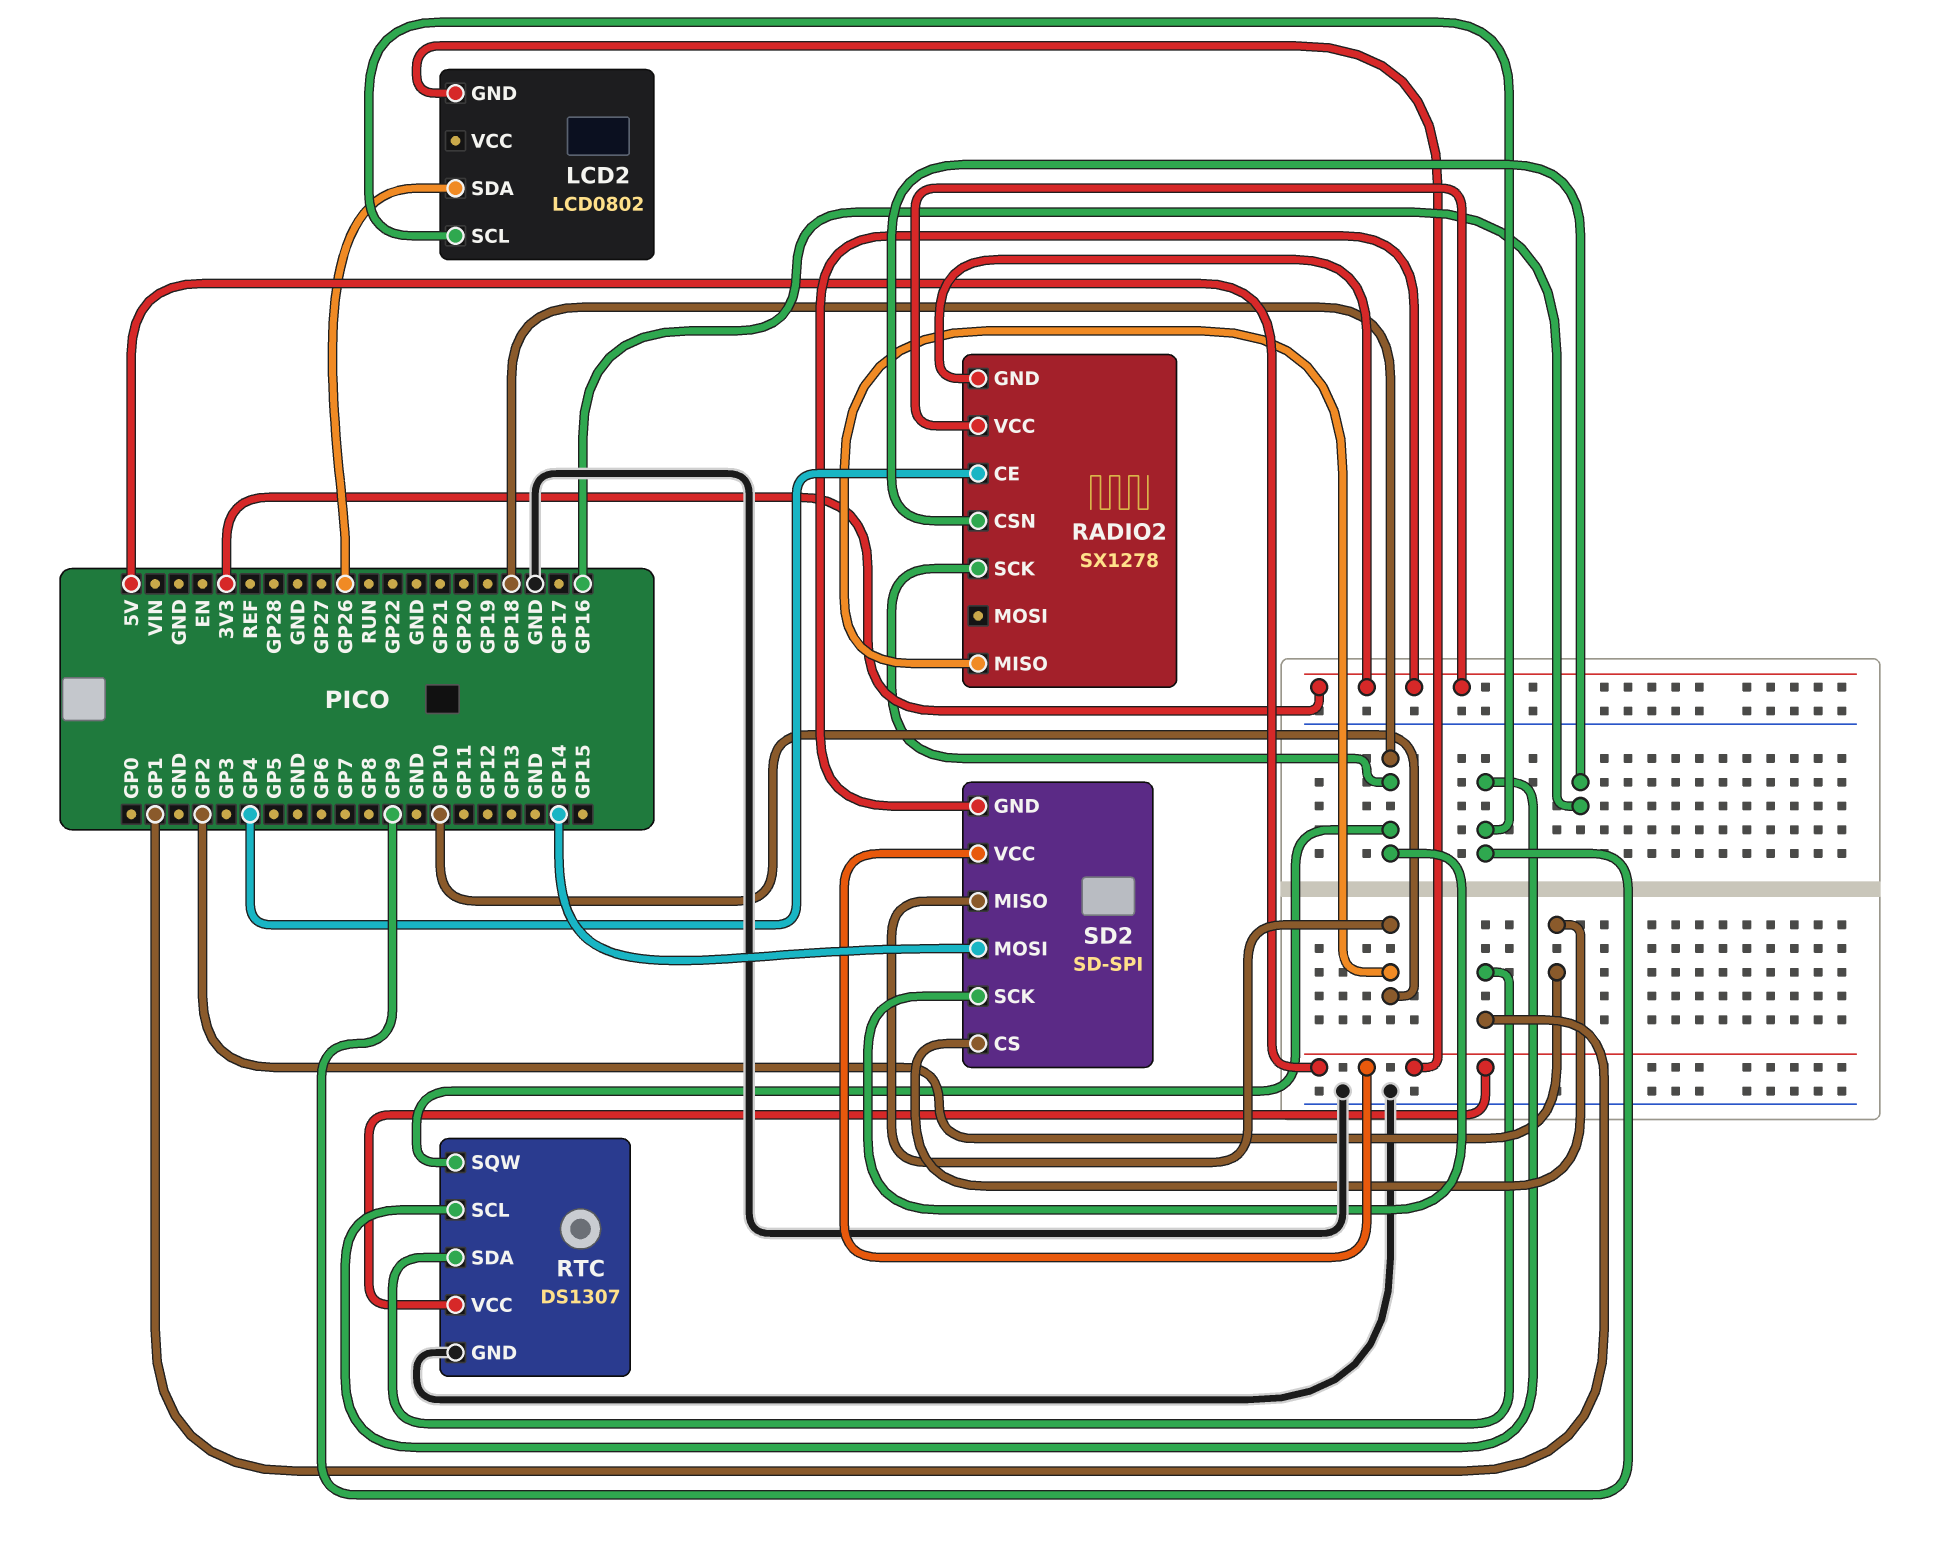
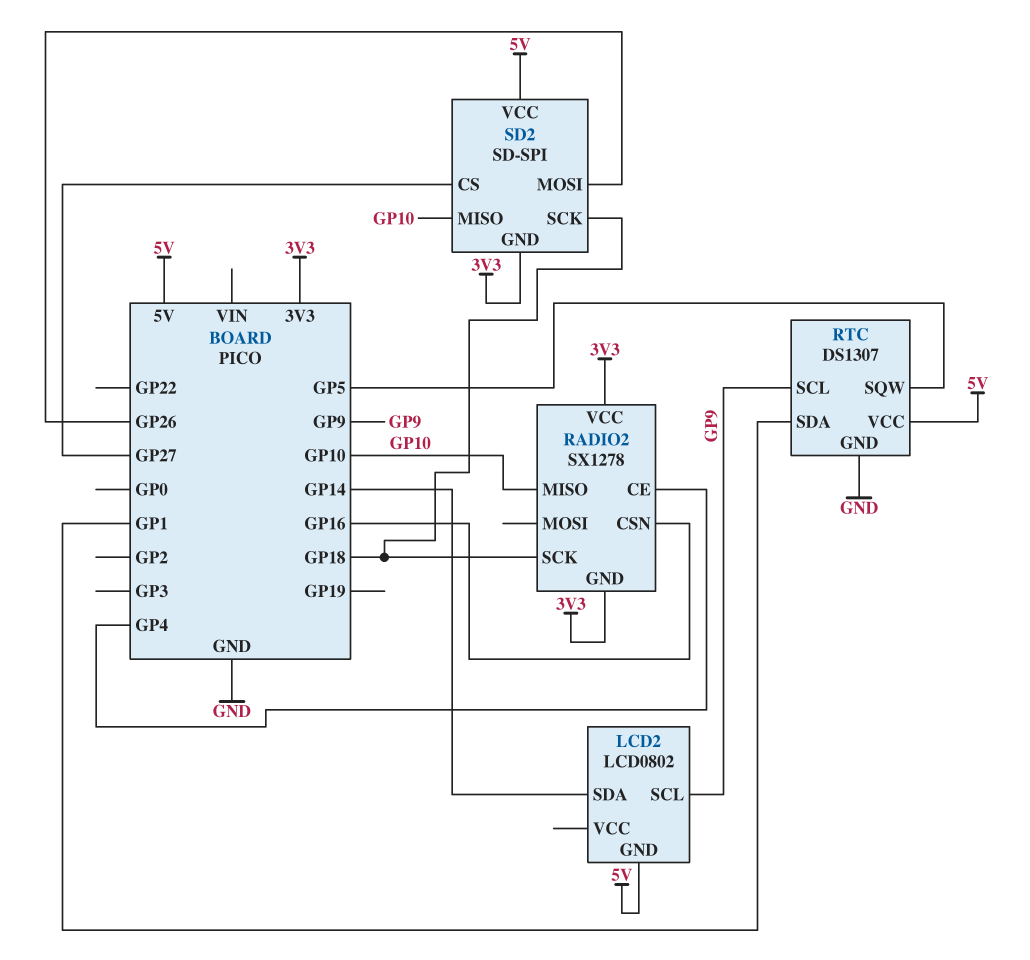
LCD2 pin SDA: GP26 -> GP14
RTC pin SQW: GP18 -> GP5
SD2 pin CS: GP2 -> GP27
SD2 pin MOSI: GP14 -> GP26

